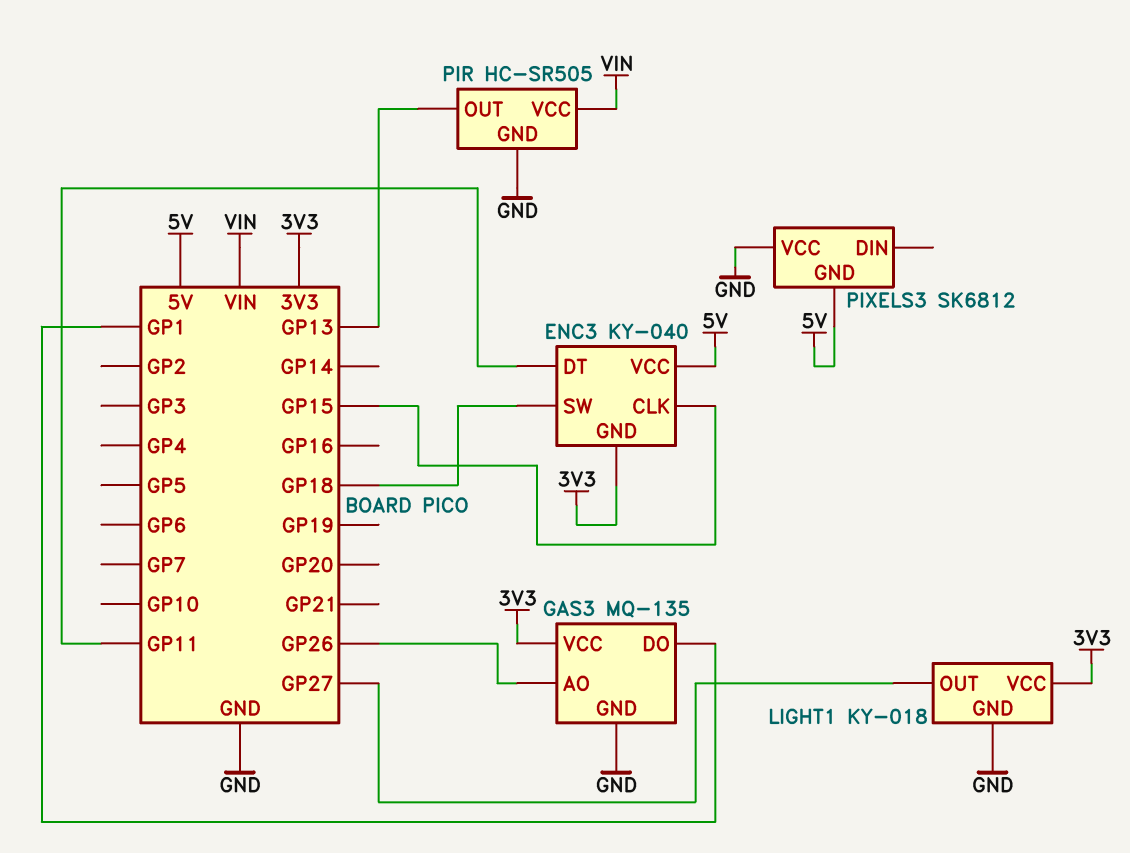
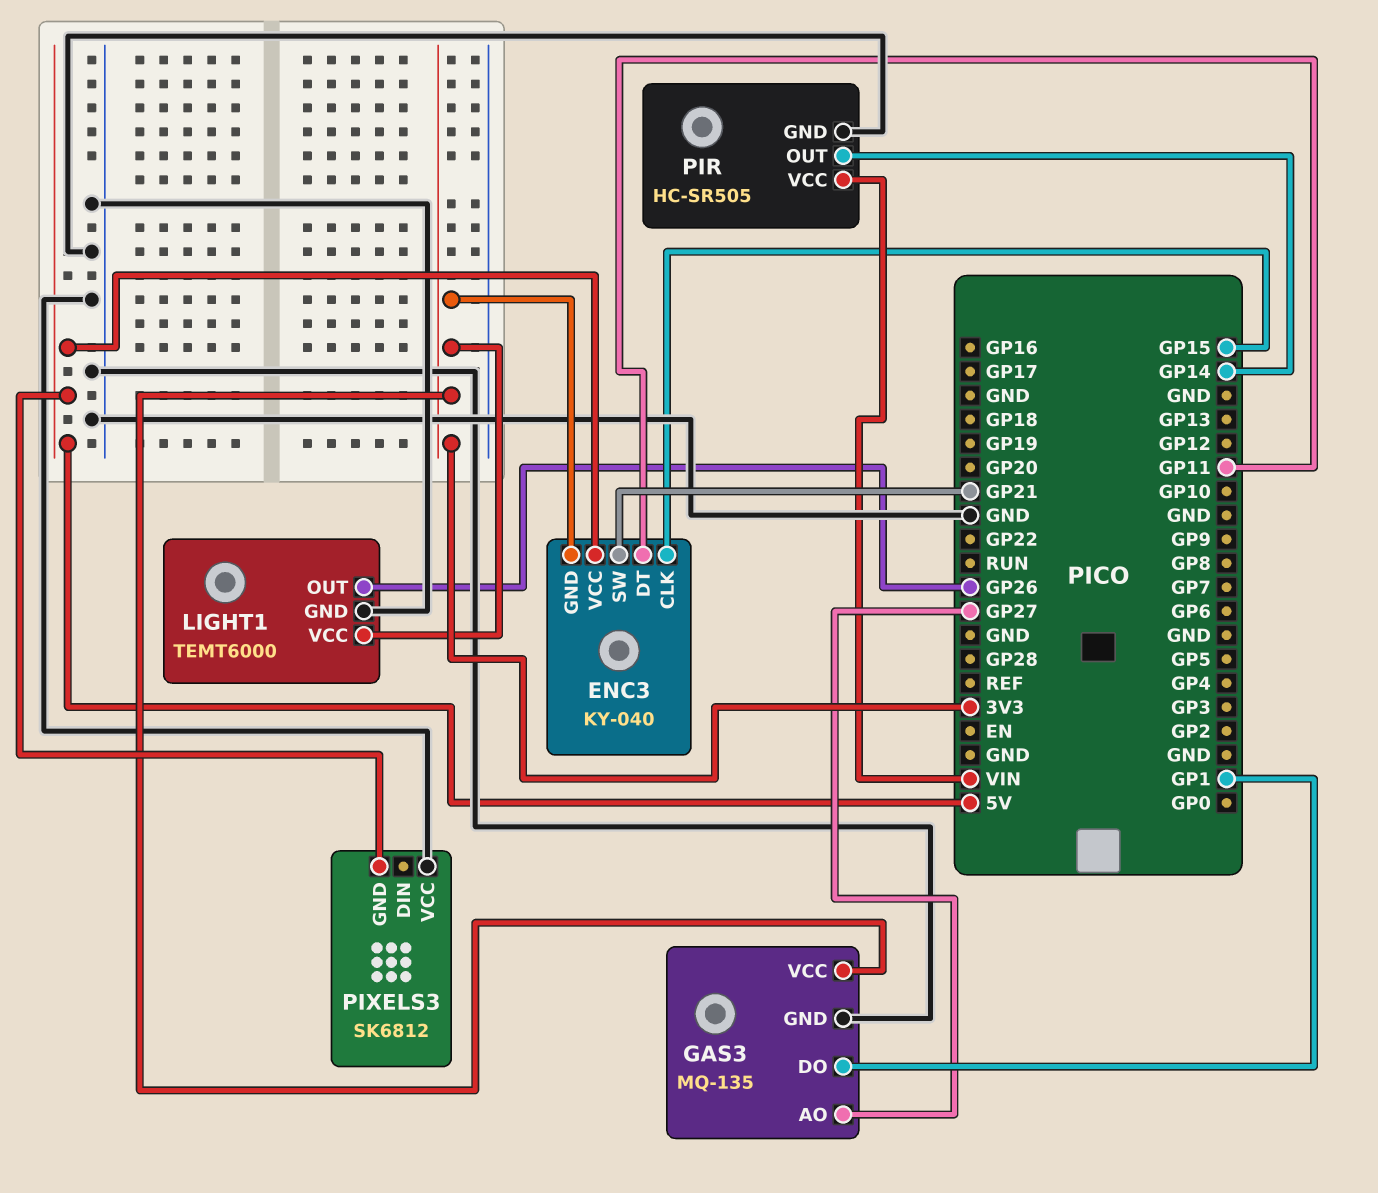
ENC3 pin SW: GP18 -> GP21
GAS3 pin AO: GP26 -> GP27
LIGHT1: KY-018 -> TEMT6000
LIGHT1 pin OUT: GP27 -> GP26
PIR pin OUT: GP13 -> GP14

